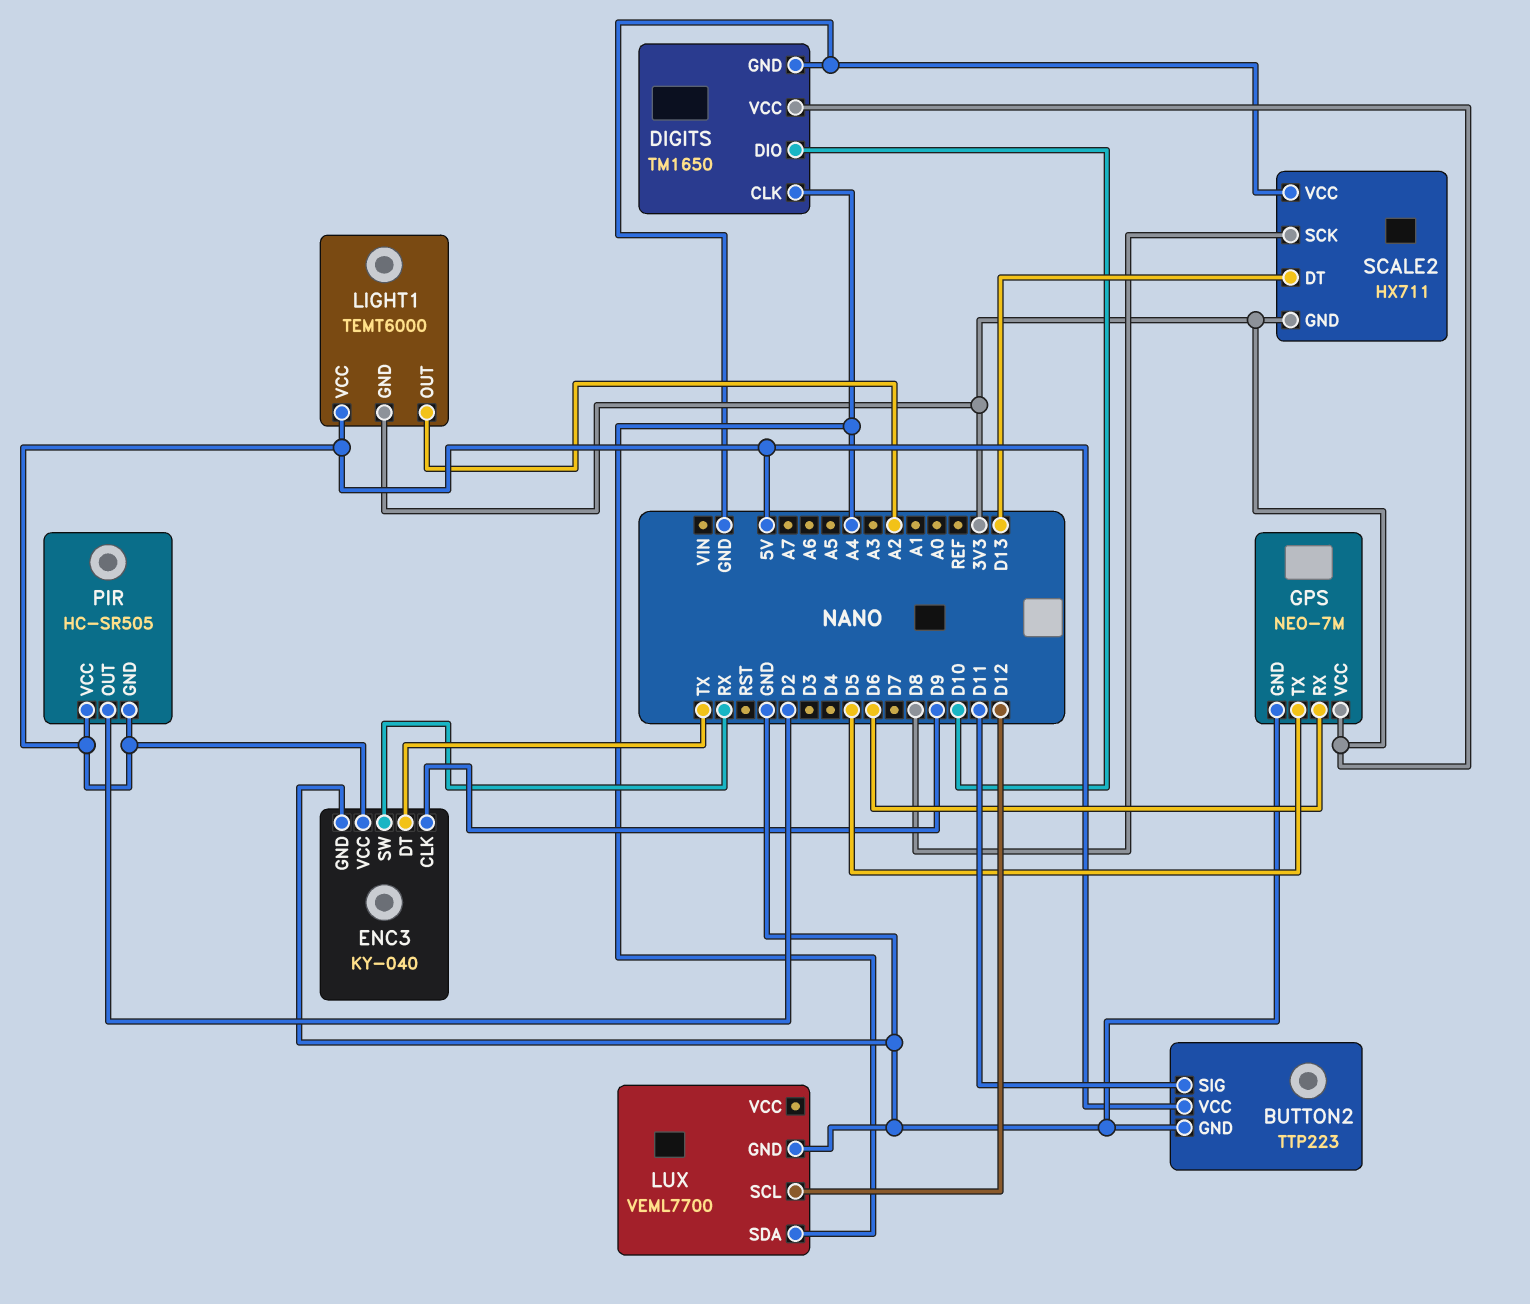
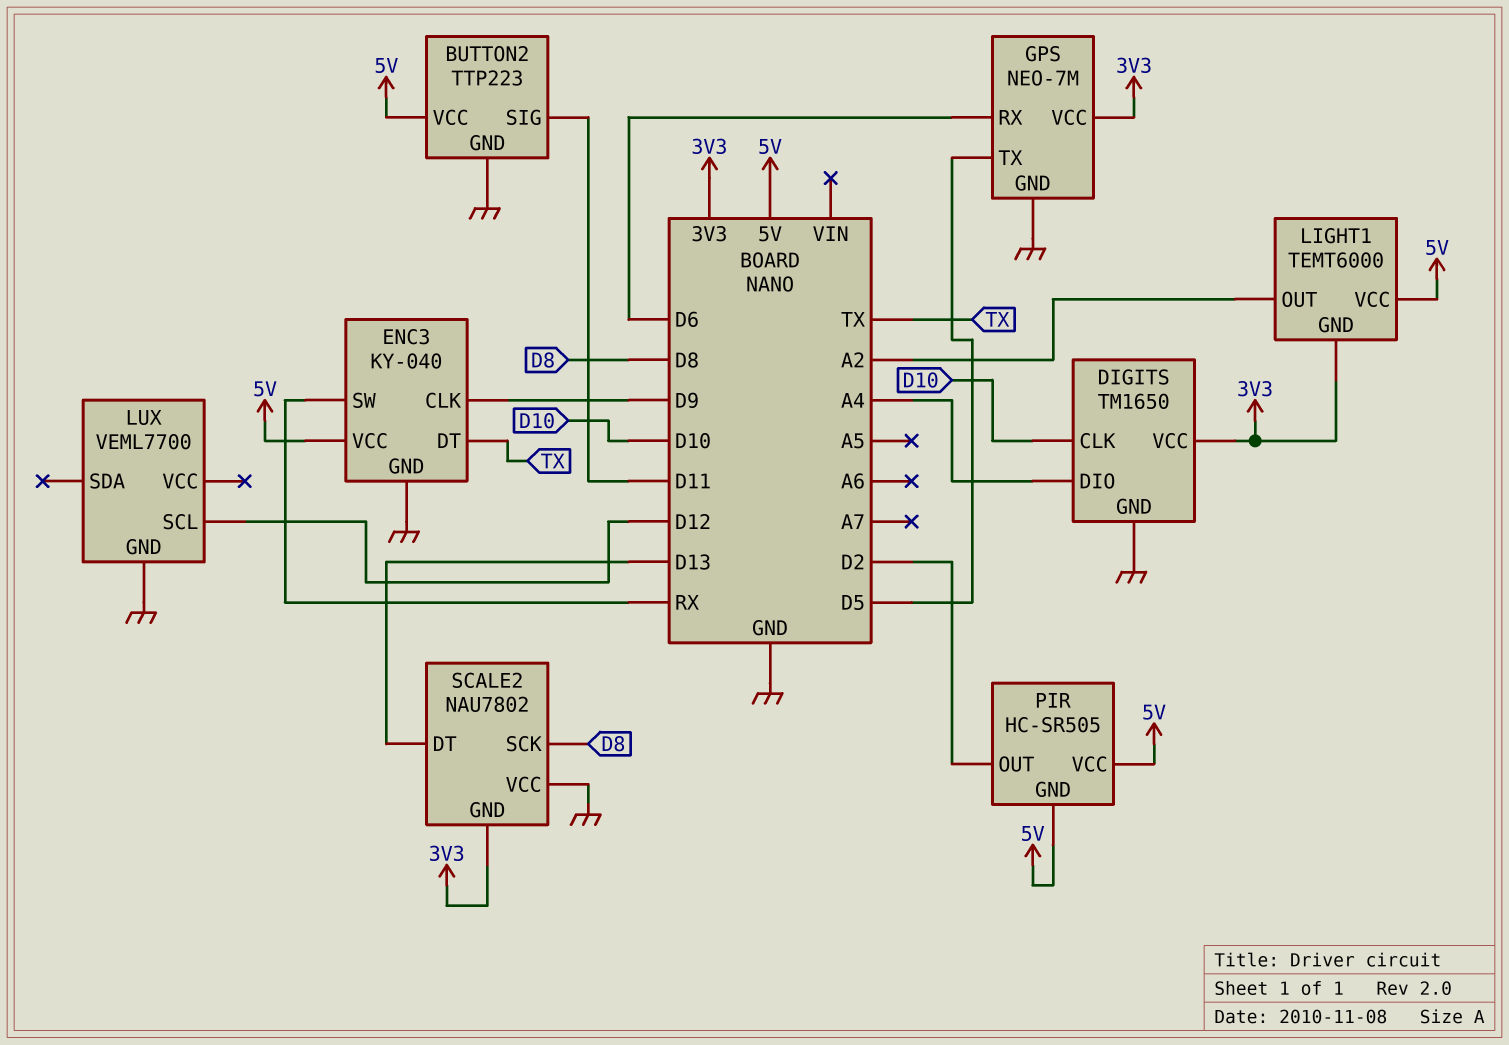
DIGITS pin CLK: A4 -> D10
DIGITS pin DIO: D10 -> A4
LUX pin SDA: A4 -> none
SCALE2: HX711 -> NAU7802

